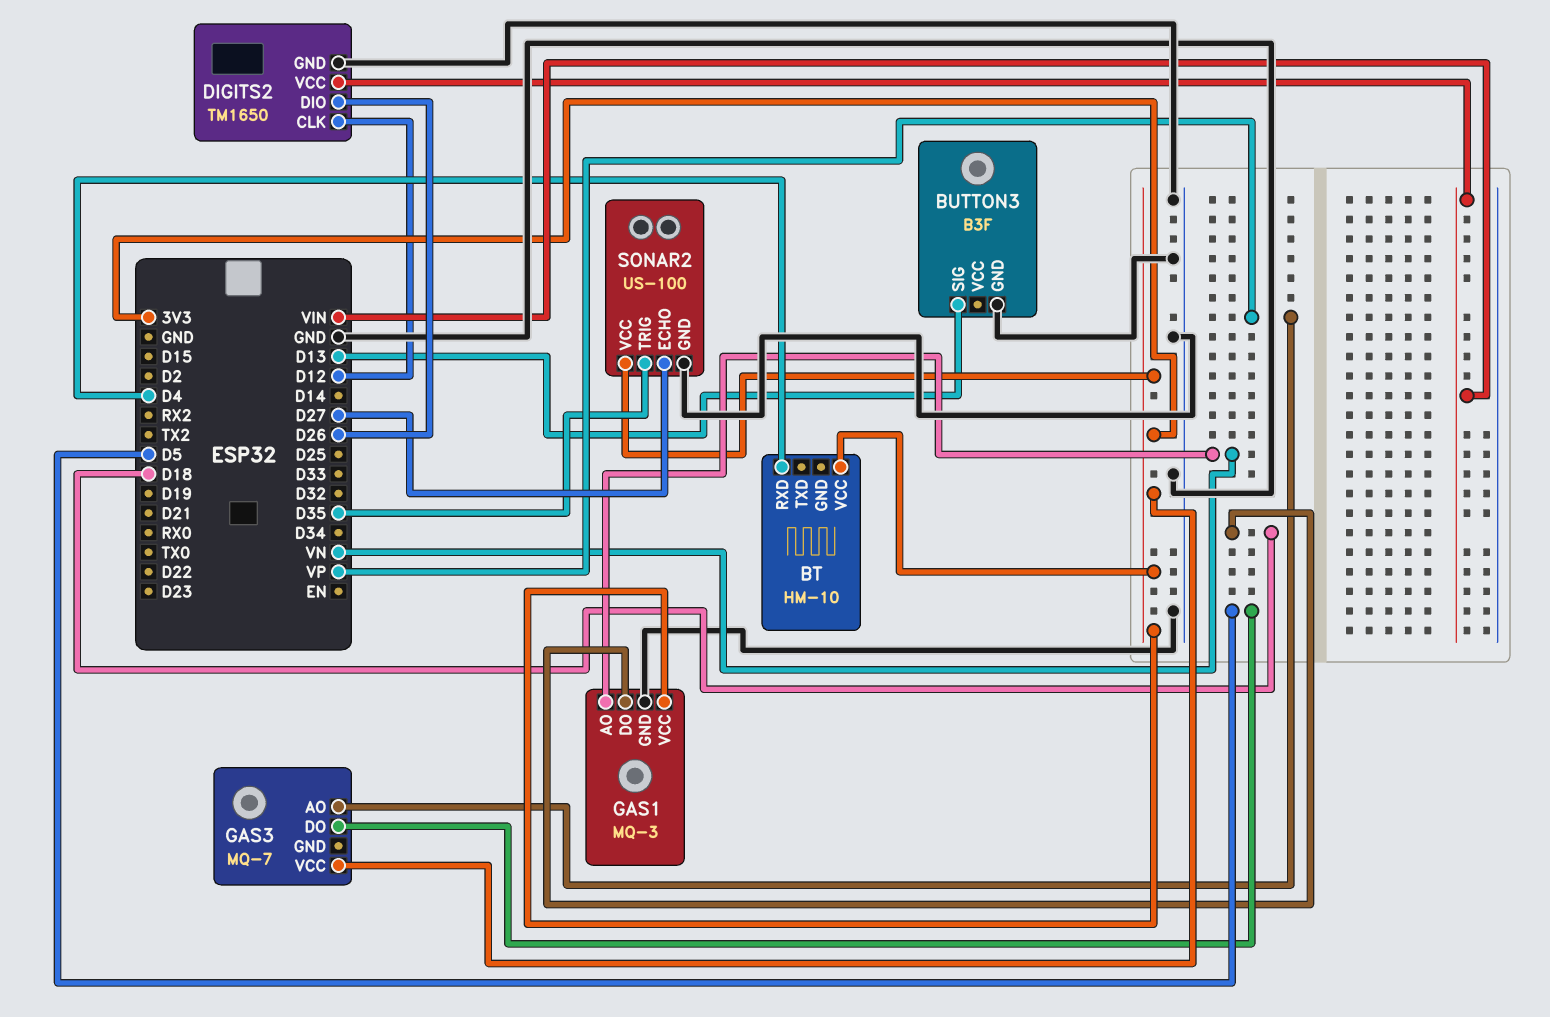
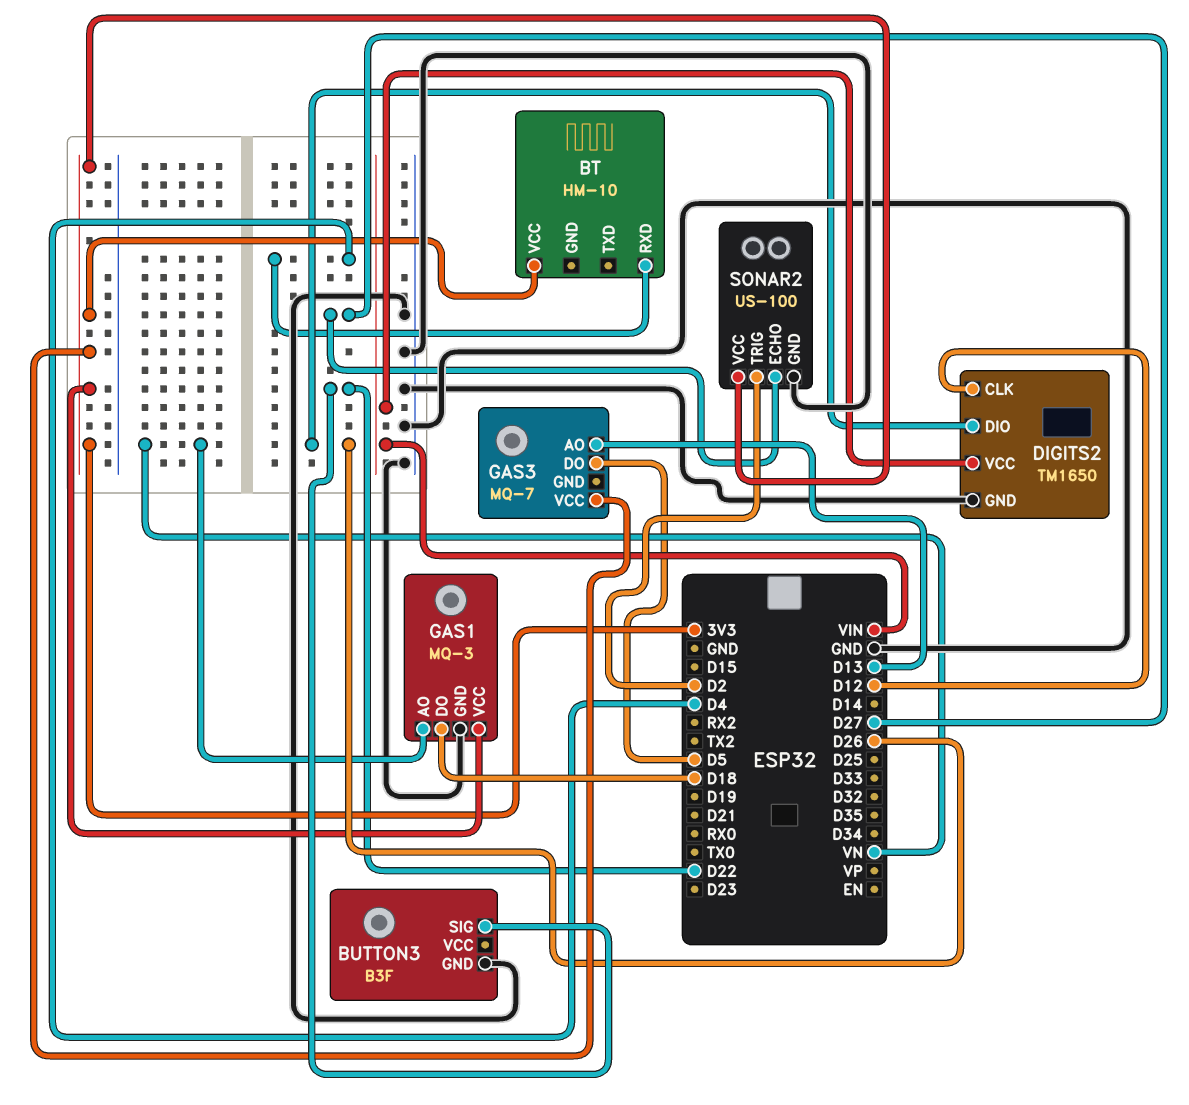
BUTTON3 pin SIG: D13 -> D22
GAS3 pin AO: VP -> D13
SONAR2 pin TRIG: D35 -> D2

